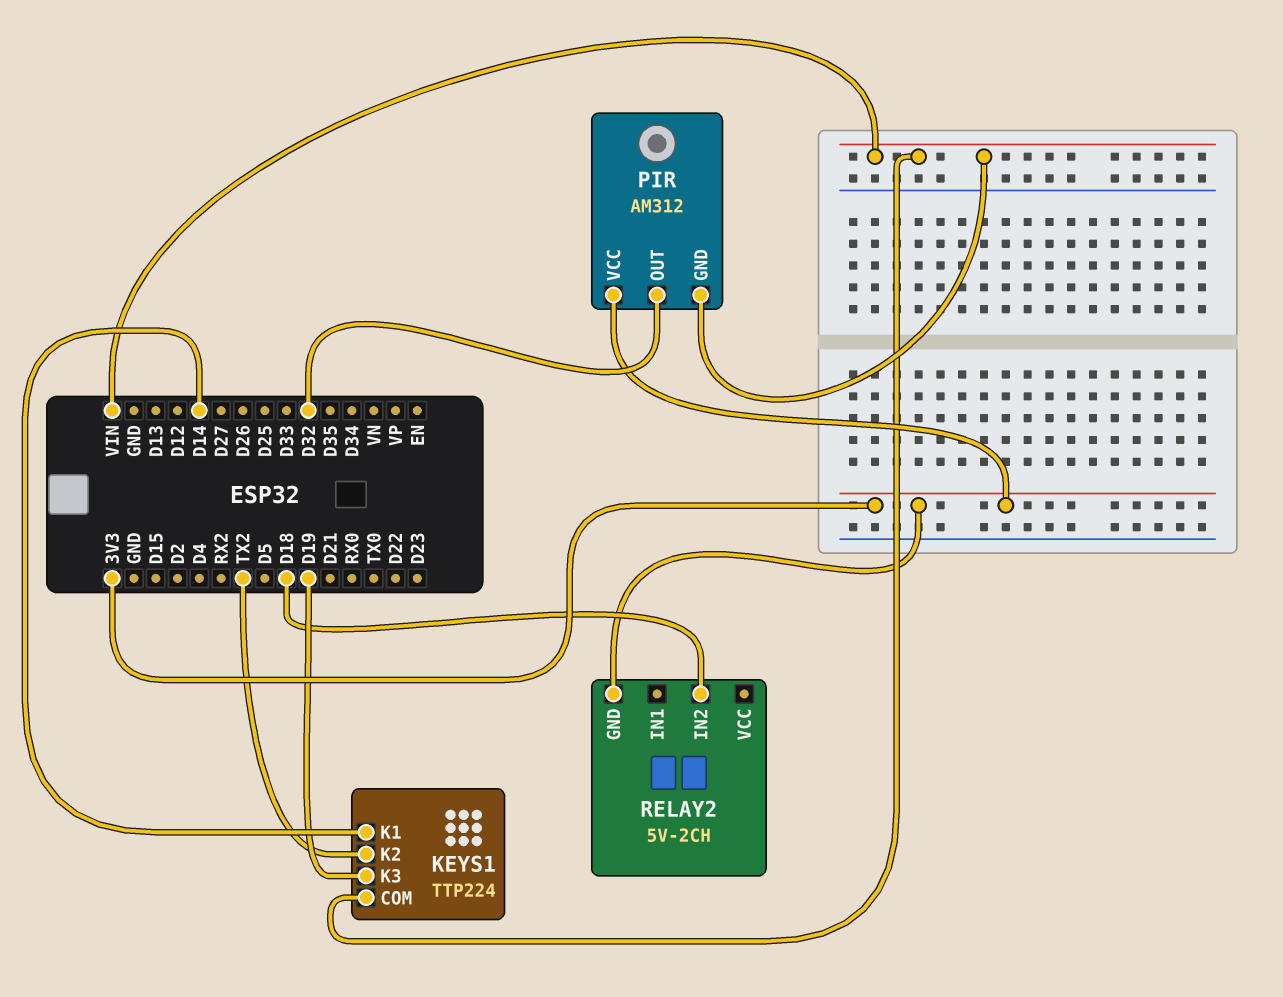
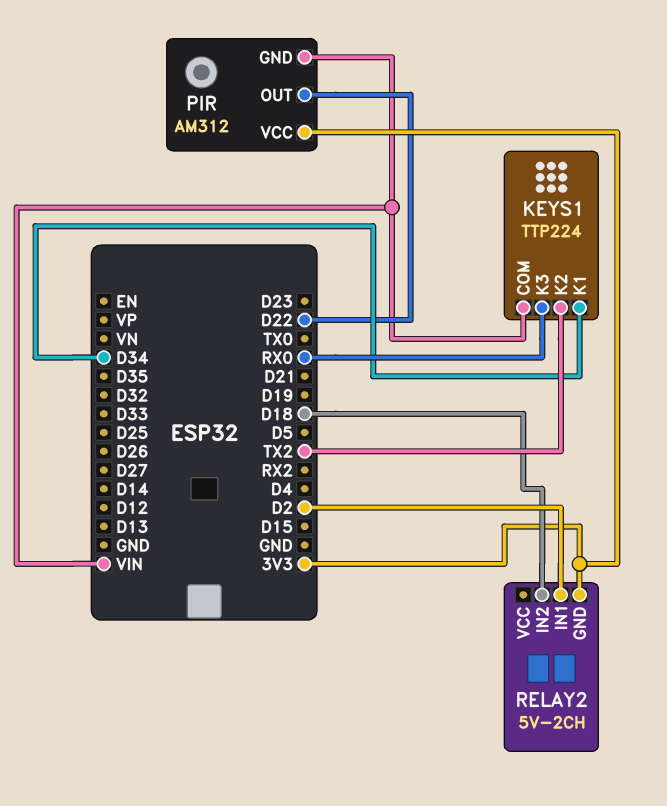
KEYS1 pin K1: D14 -> D34
KEYS1 pin K3: D19 -> RX0
PIR pin OUT: D32 -> D22
RELAY2 pin IN1: none -> D2

